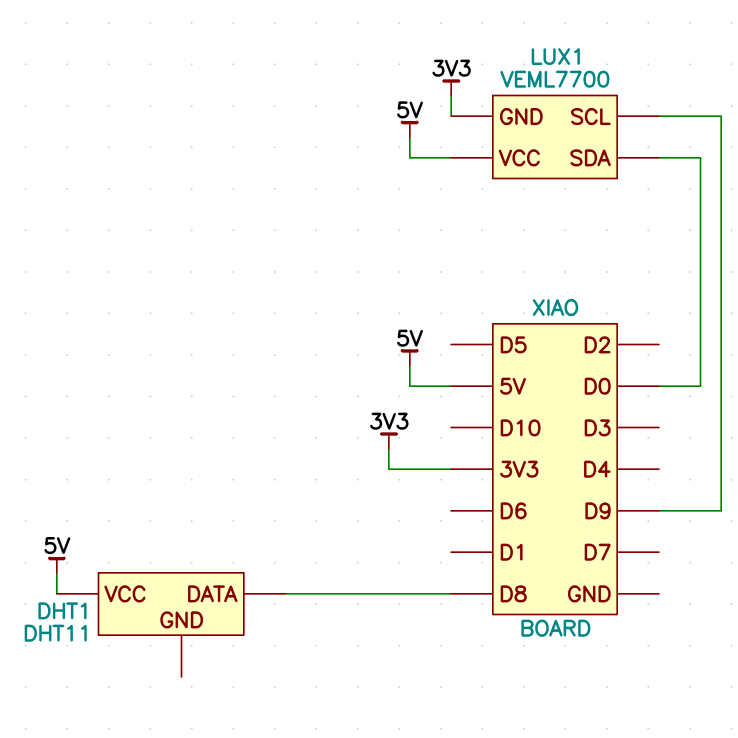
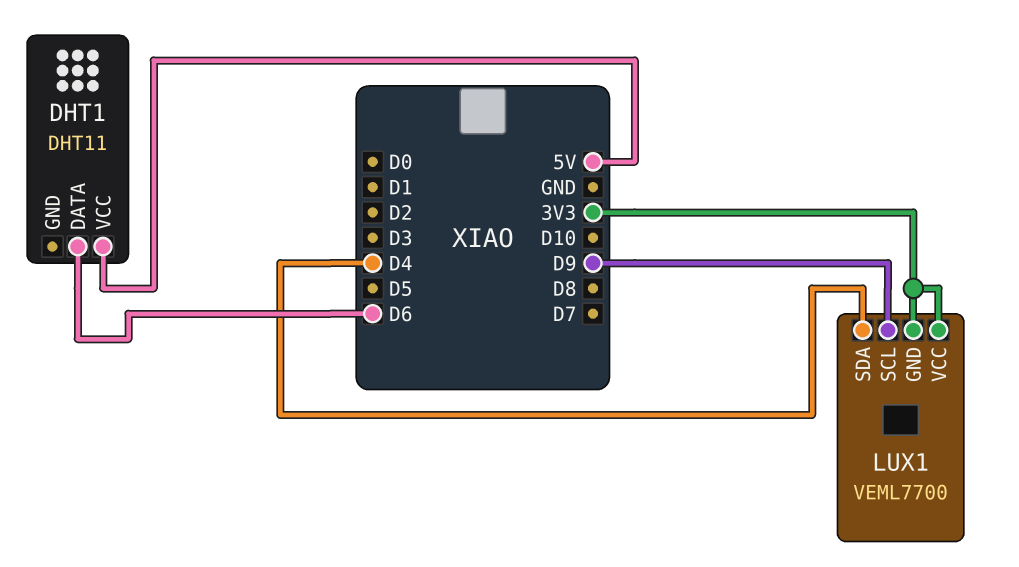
DHT1 pin DATA: D8 -> D6
LUX1 pin SDA: D0 -> D4
LUX1 pin VCC: 5V -> 3V3

